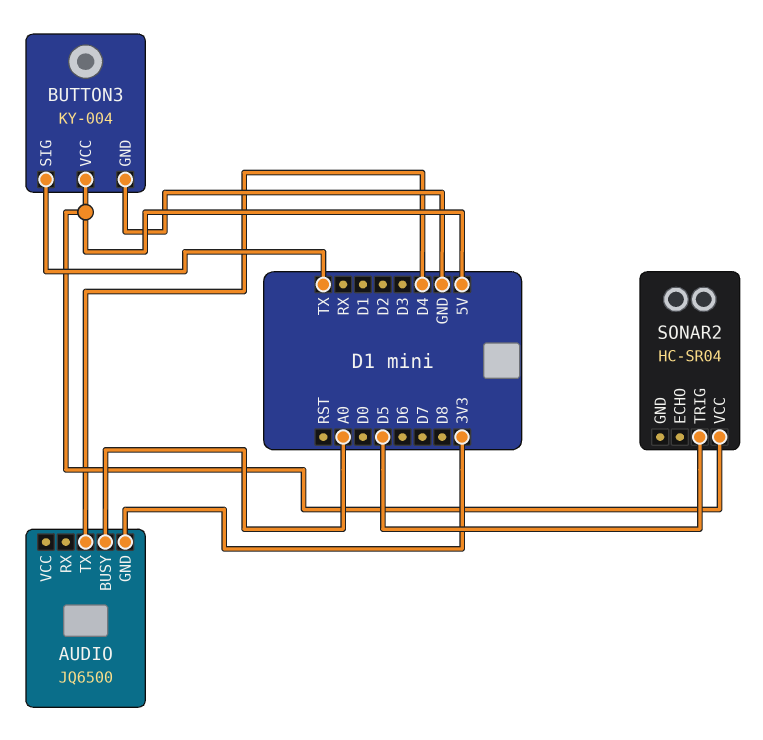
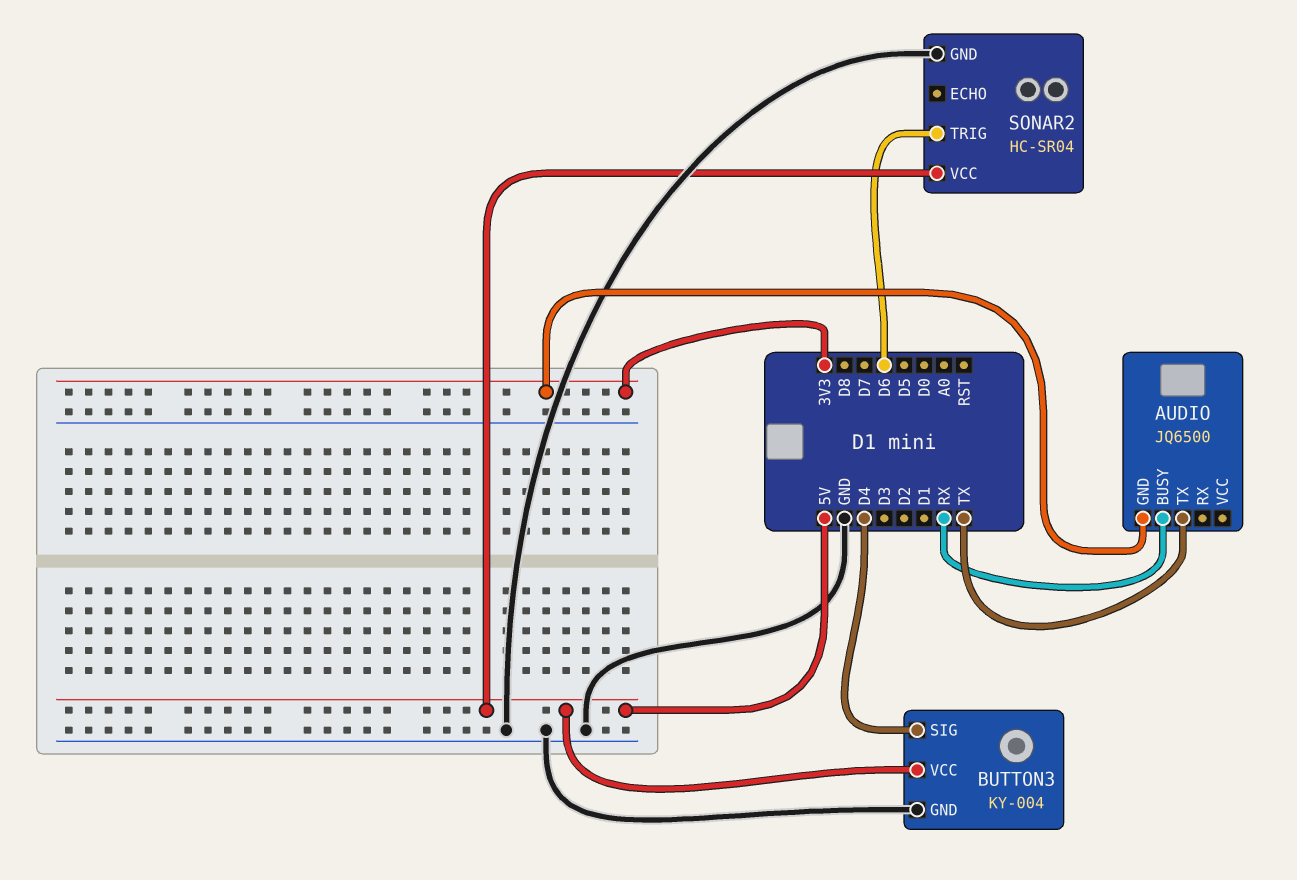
AUDIO pin BUSY: A0 -> RX
AUDIO pin TX: D4 -> TX
BUTTON3 pin SIG: TX -> D4
SONAR2 pin GND: none -> GND
SONAR2 pin TRIG: D5 -> D6

